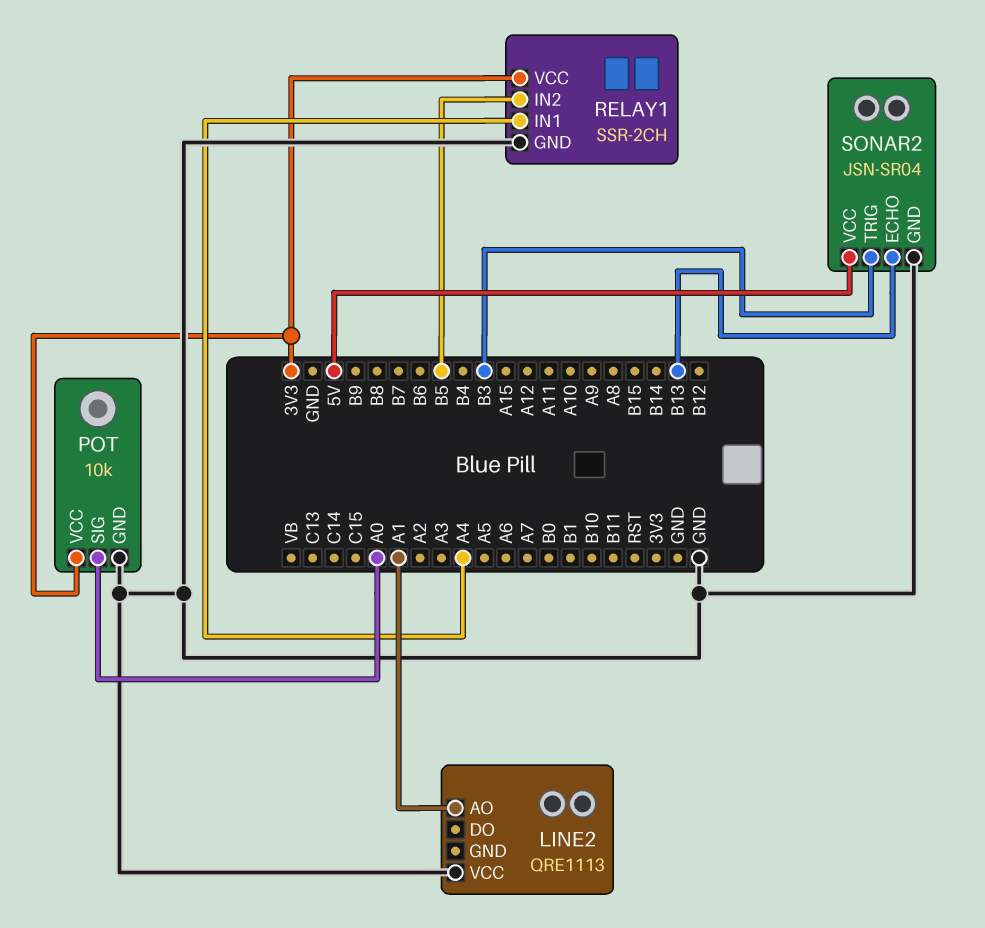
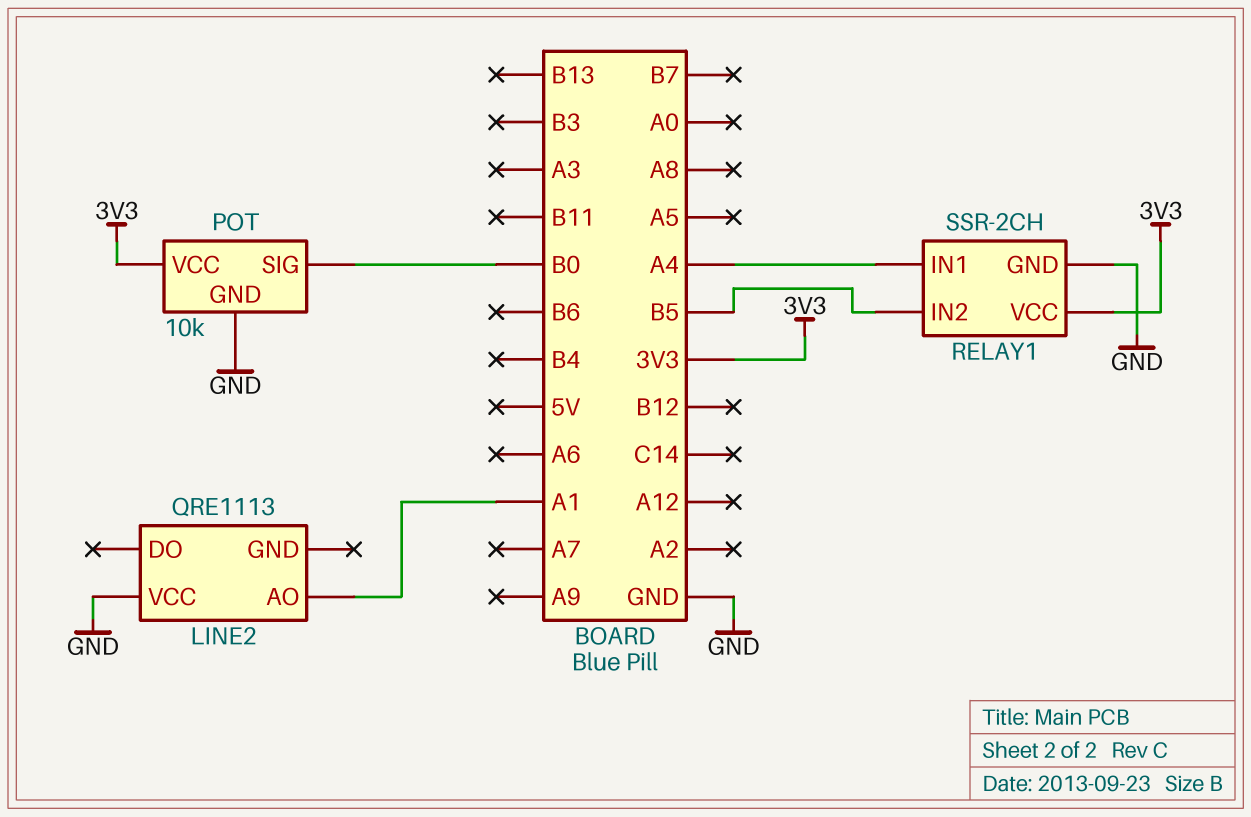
POT pin SIG: A0 -> B0
SONAR2: JSN-SR04 -> none
SONAR2 pin ECHO: B13 -> none
SONAR2 pin GND: GND -> none
SONAR2 pin TRIG: B3 -> none
SONAR2 pin VCC: 5V -> none

